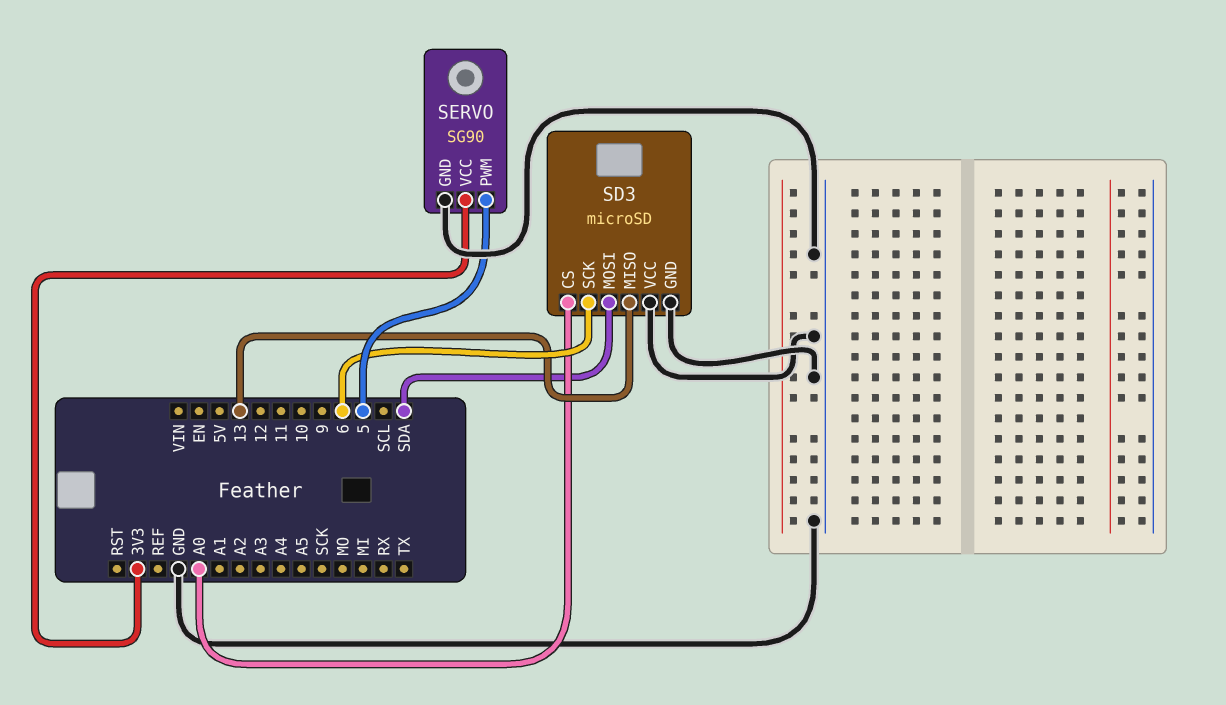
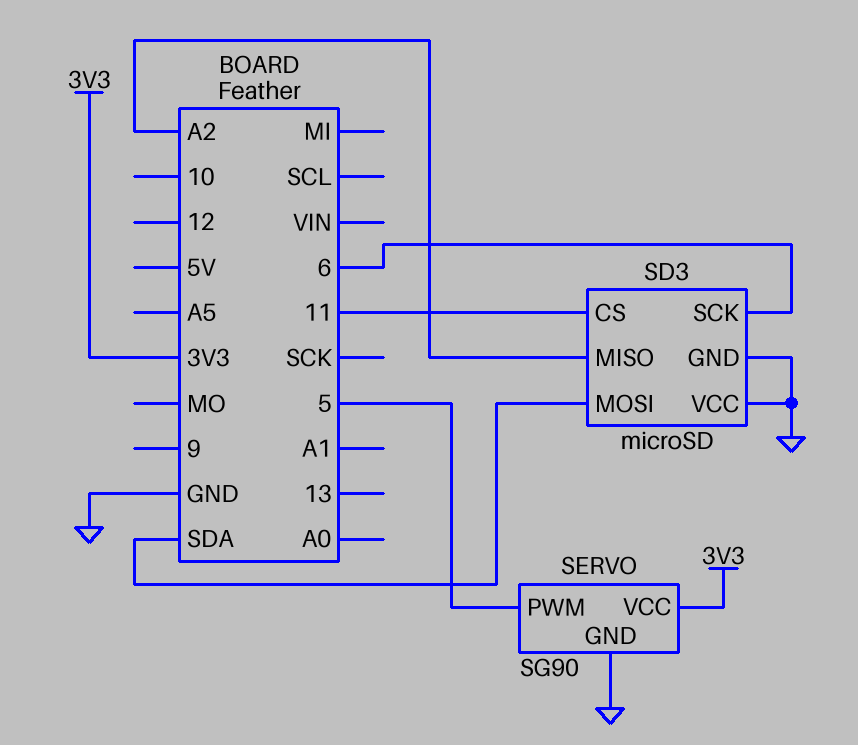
SD3 pin CS: A0 -> 11
SD3 pin MISO: 13 -> A2

